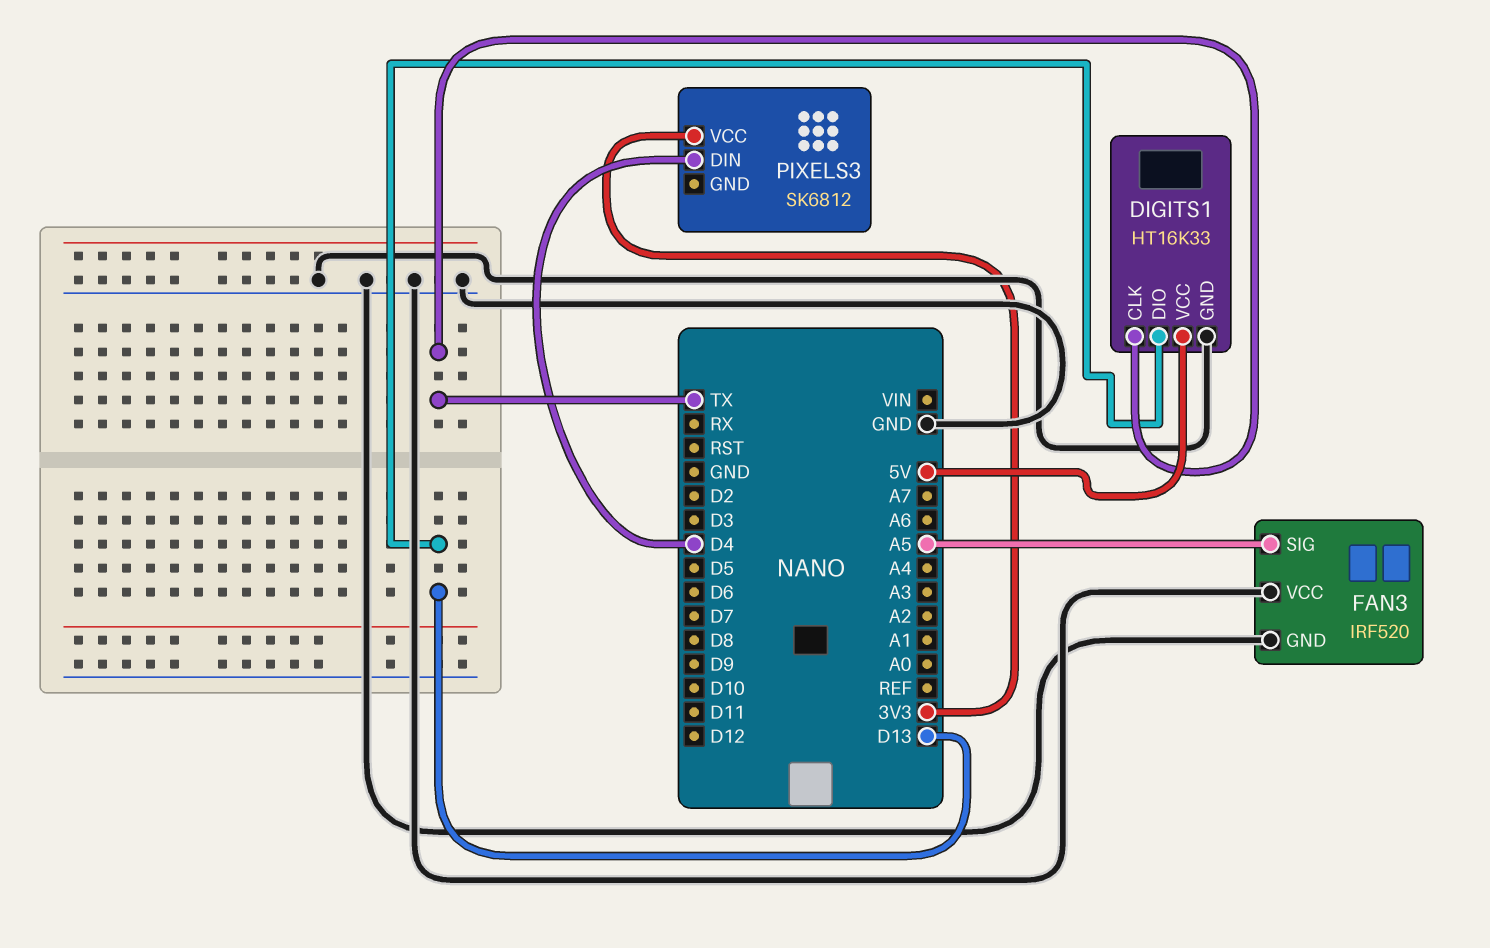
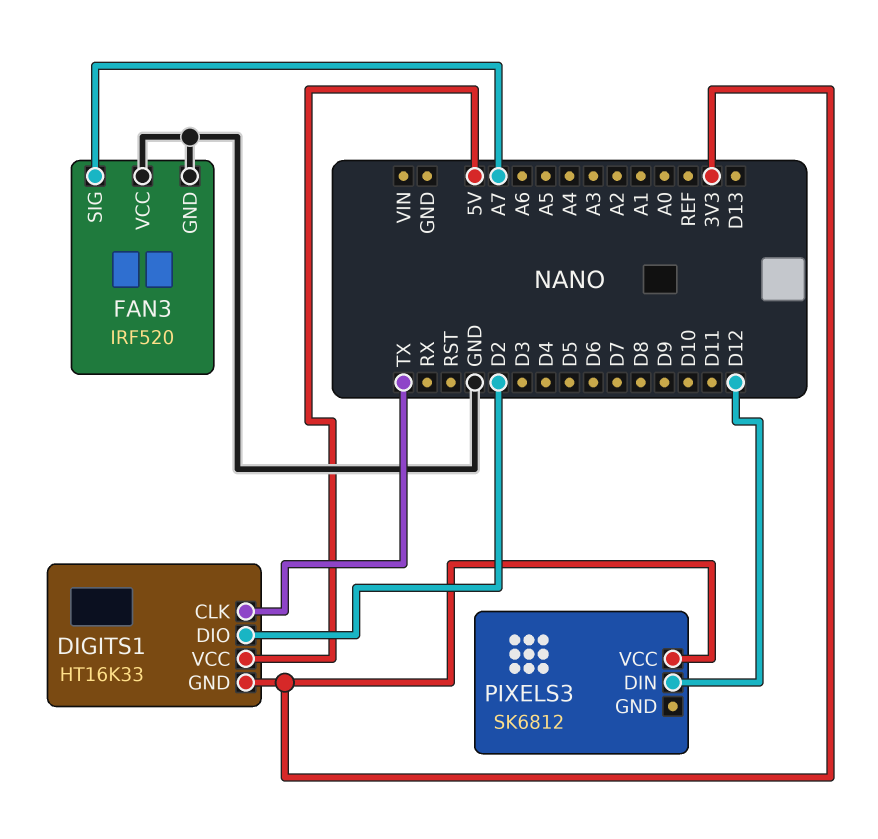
DIGITS1 pin DIO: D13 -> D2
DIGITS1 pin GND: GND -> 3V3
FAN3 pin SIG: A5 -> A7
PIXELS3 pin DIN: D4 -> D12

